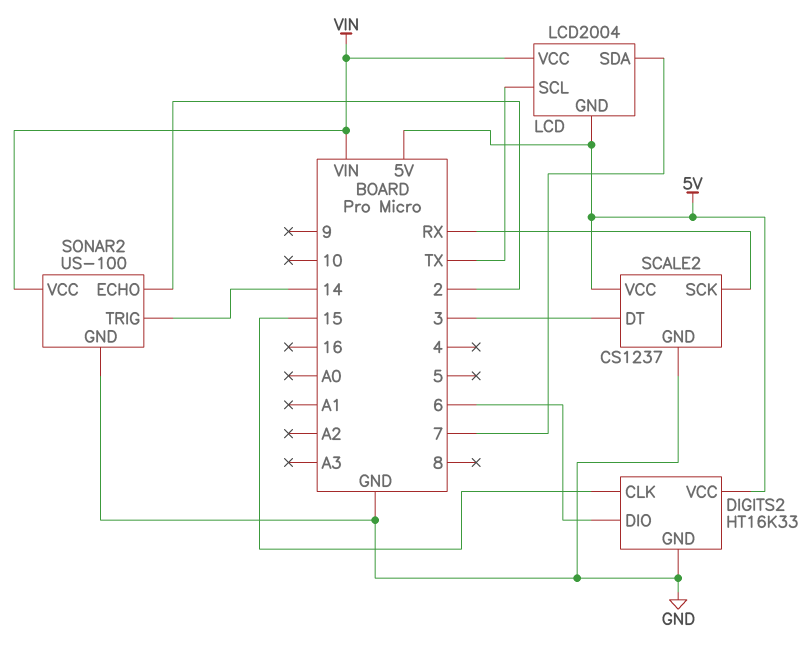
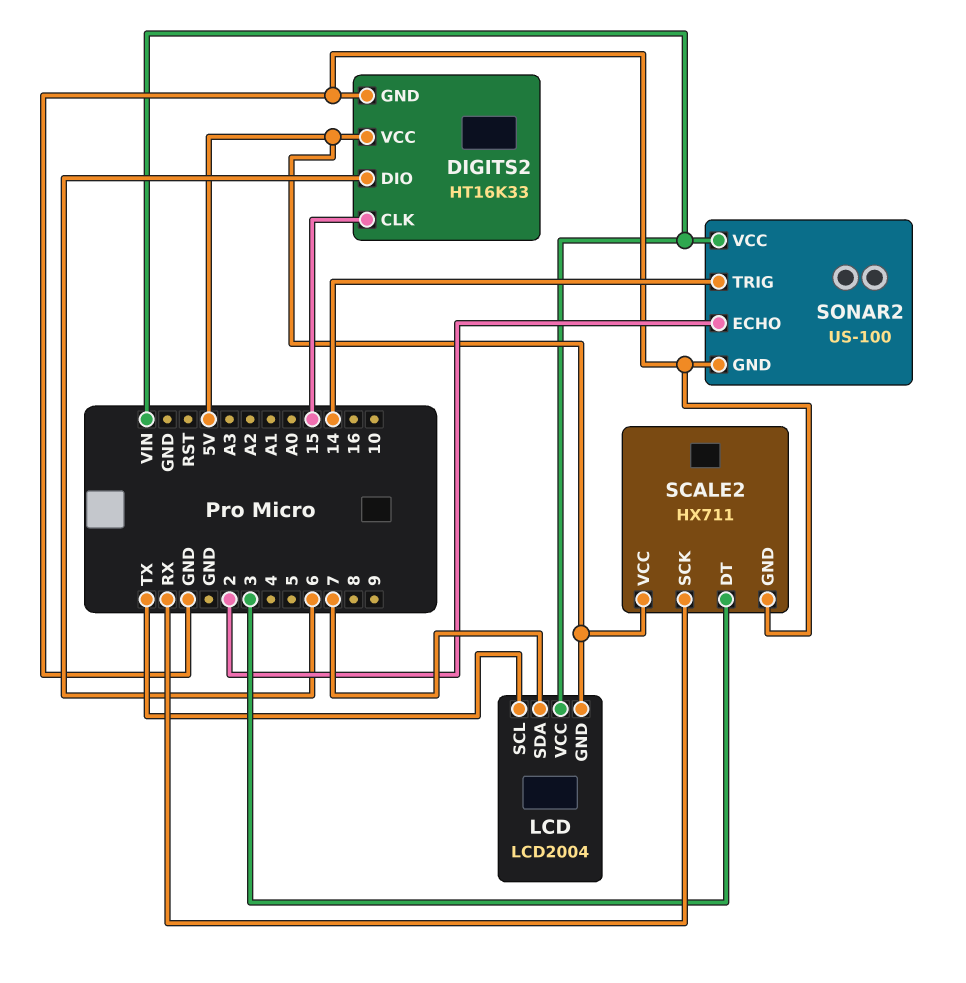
SCALE2: CS1237 -> HX711

